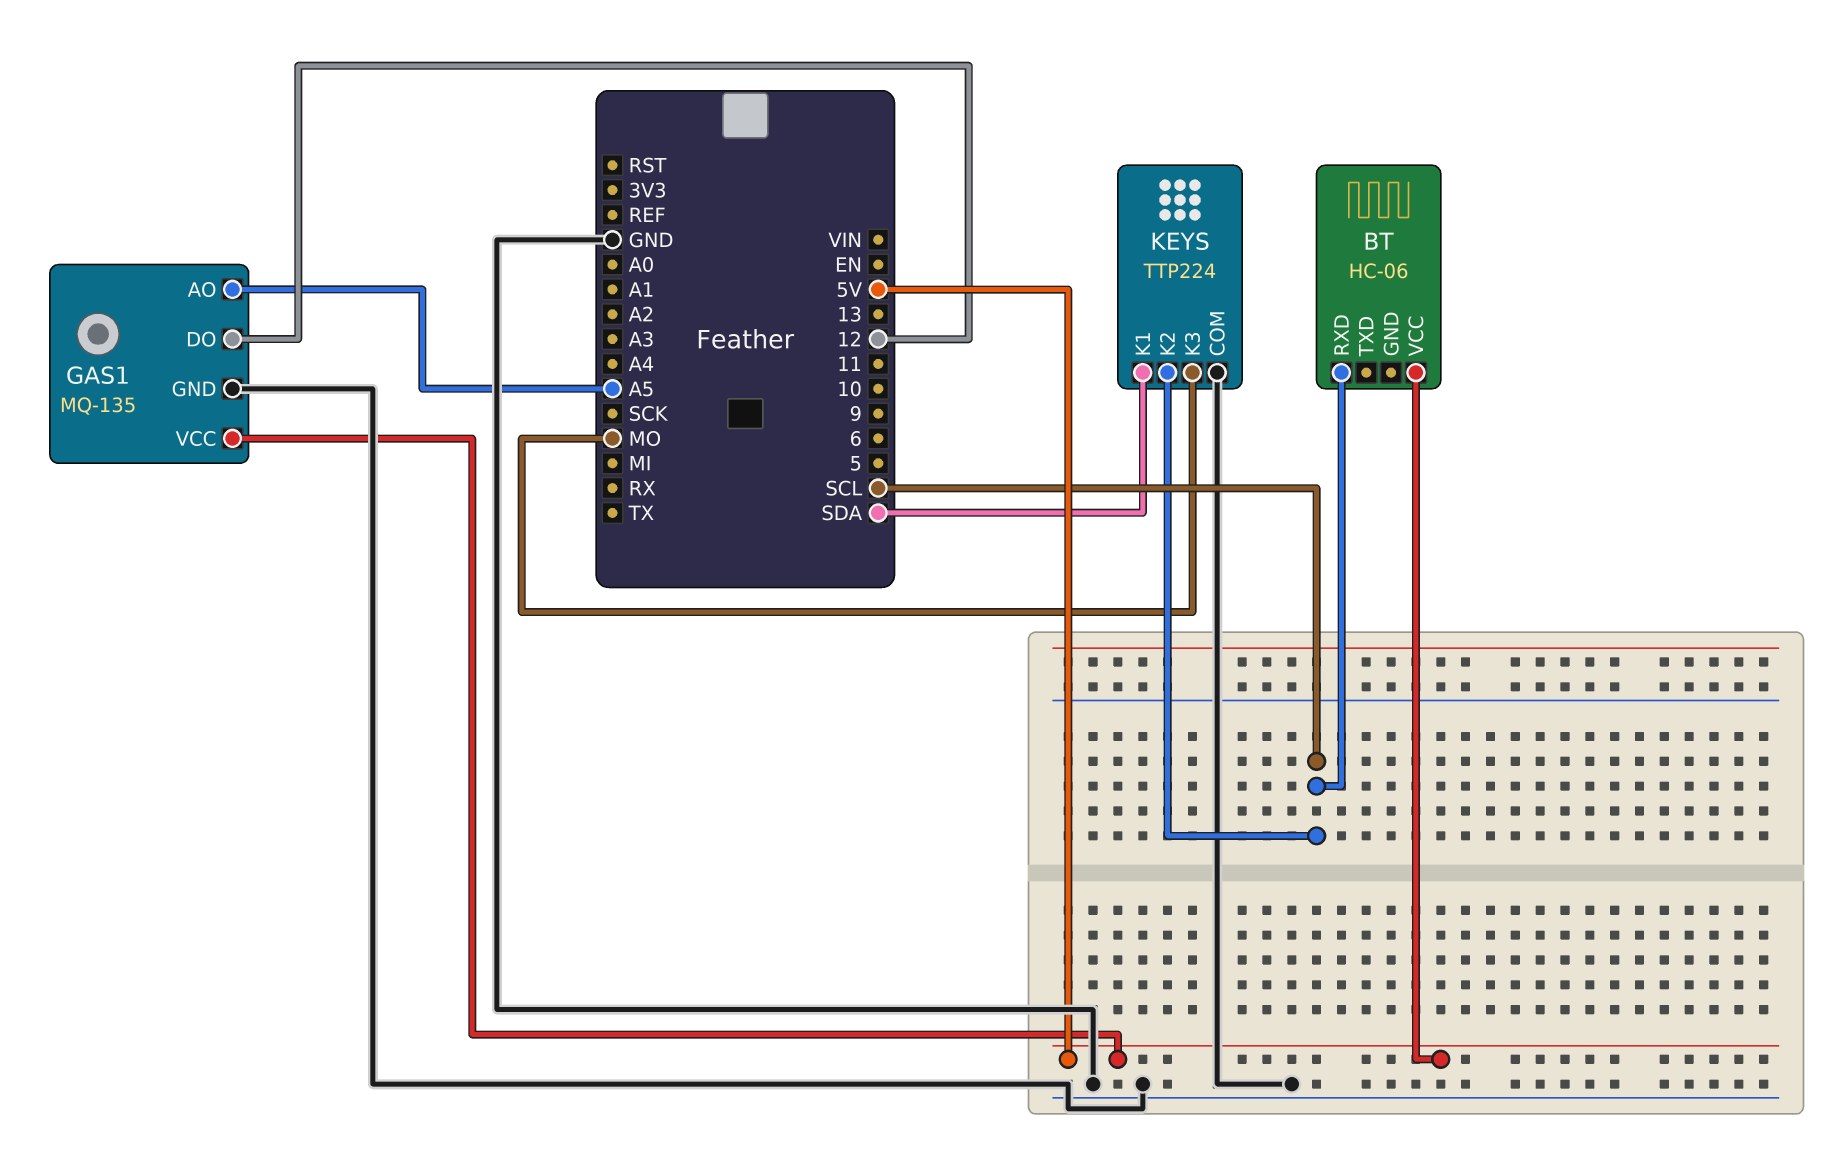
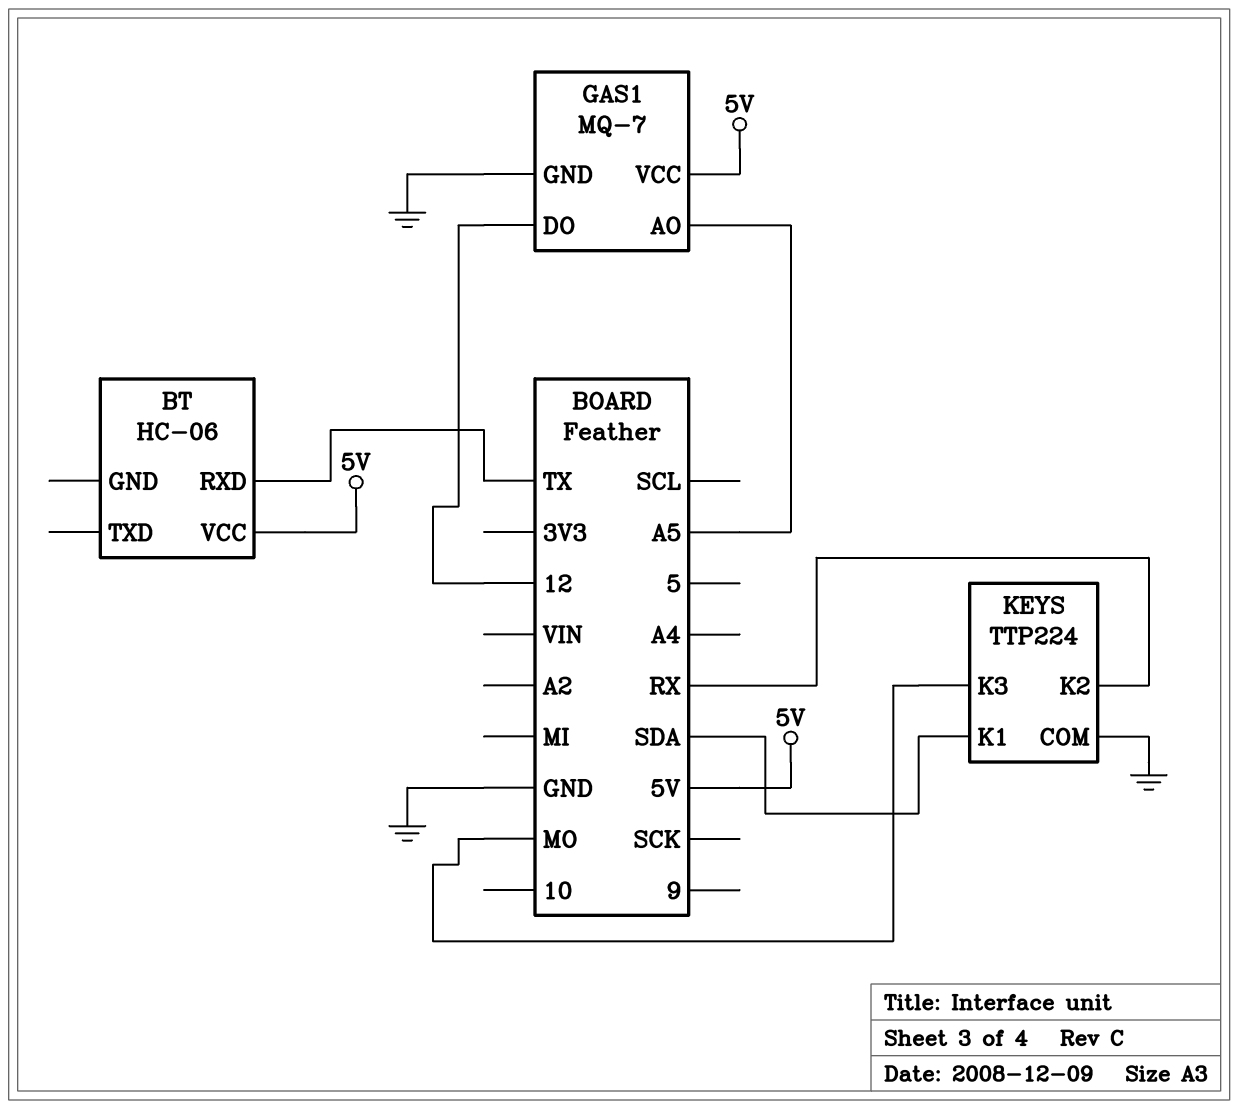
BT pin RXD: SCL -> TX
GAS1: MQ-135 -> MQ-7
KEYS pin K2: SCL -> RX

